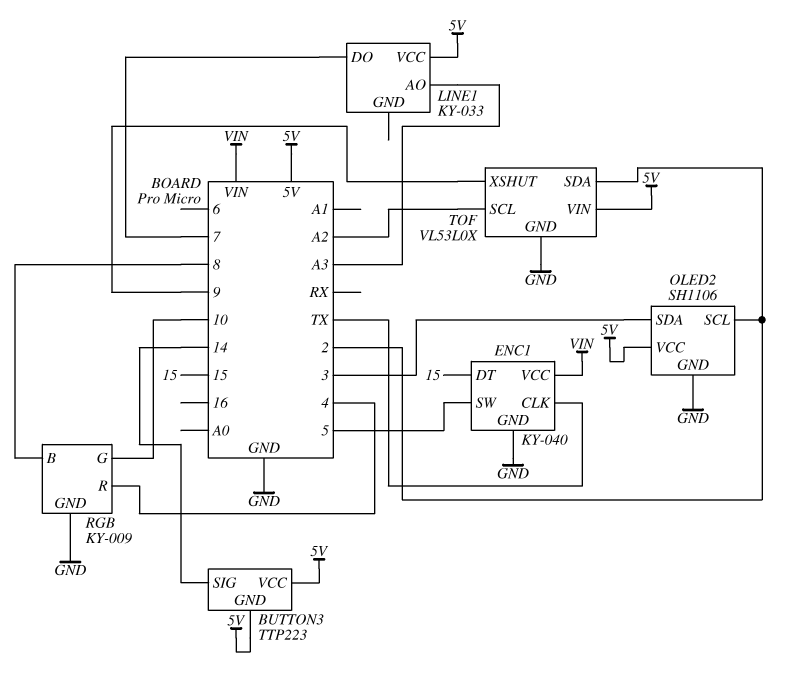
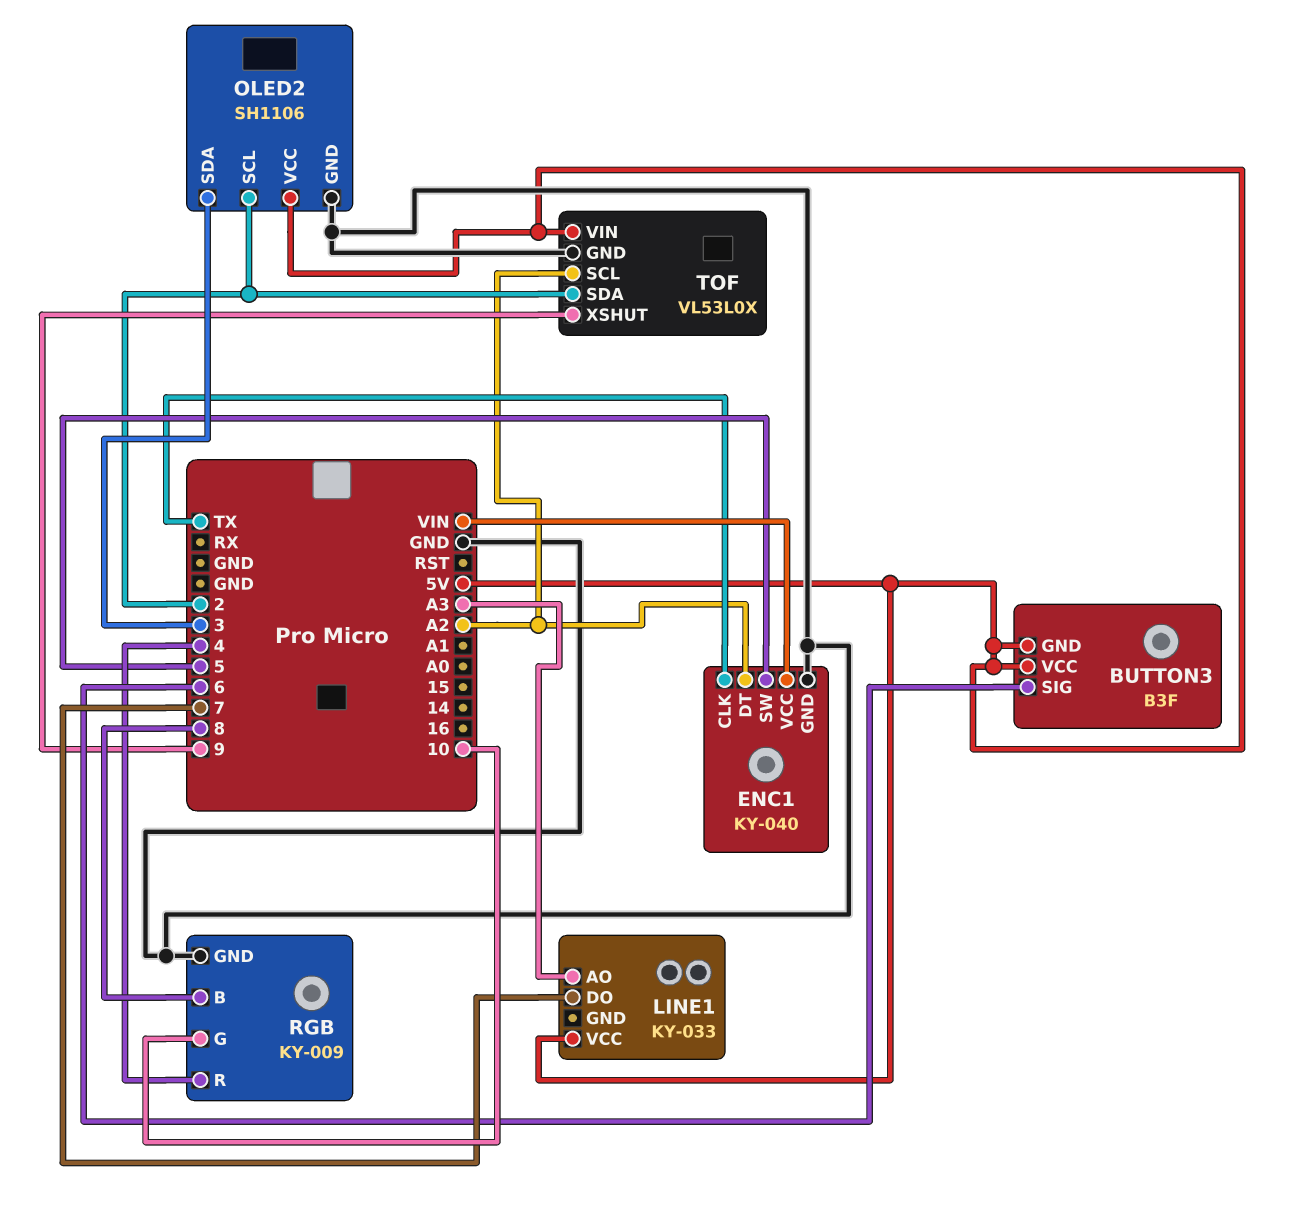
BUTTON3: TTP223 -> B3F
BUTTON3 pin SIG: 14 -> 6
ENC1 pin DT: 15 -> A2

